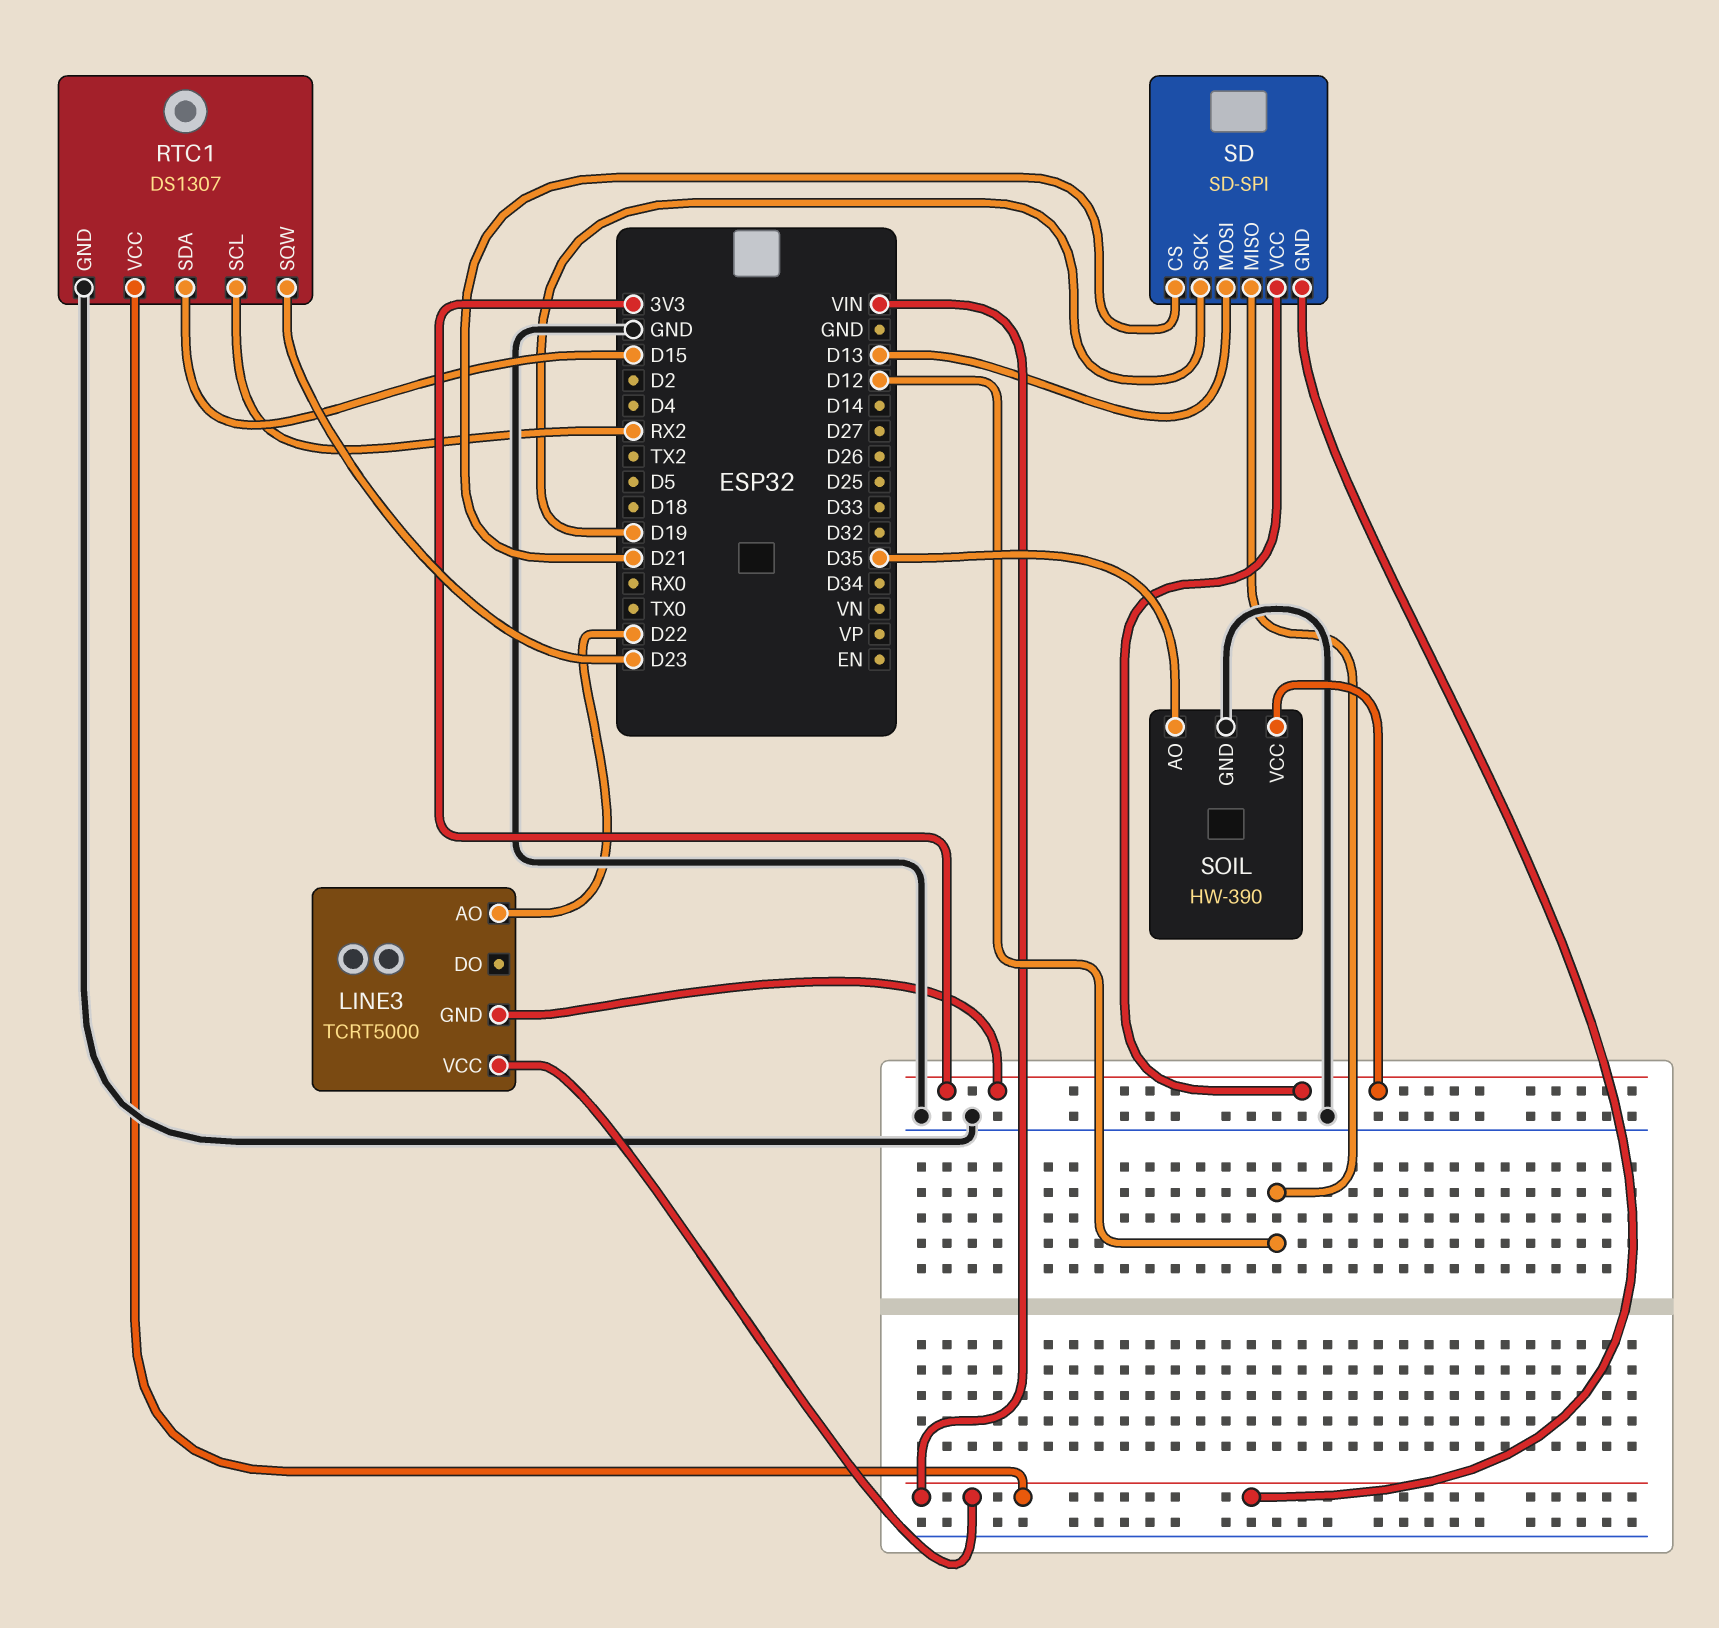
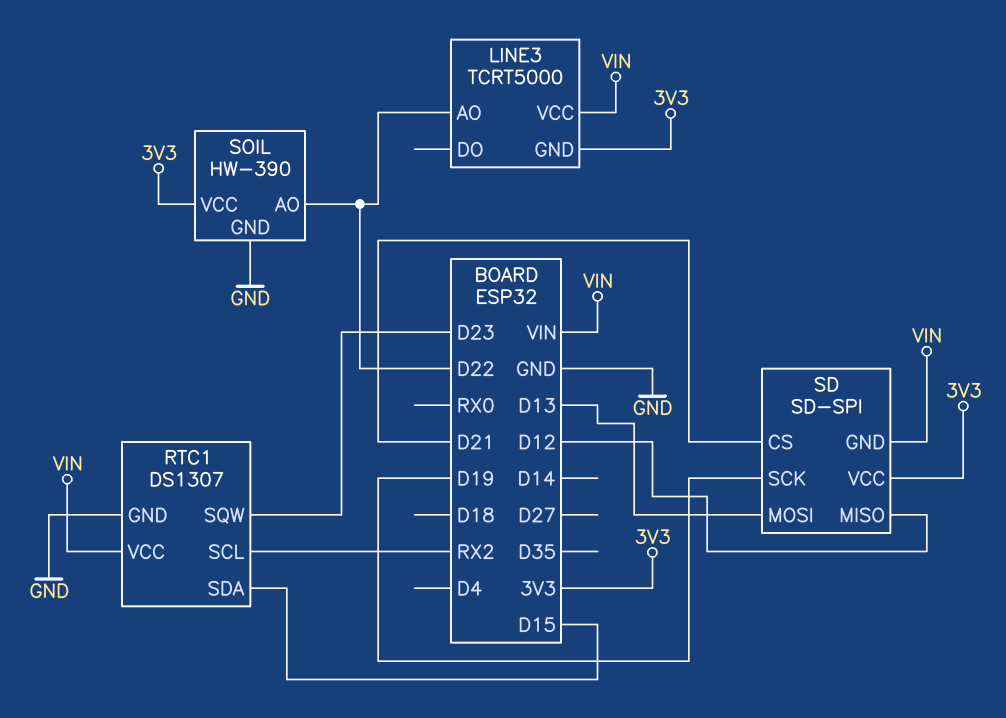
SOIL pin AO: D35 -> D22

